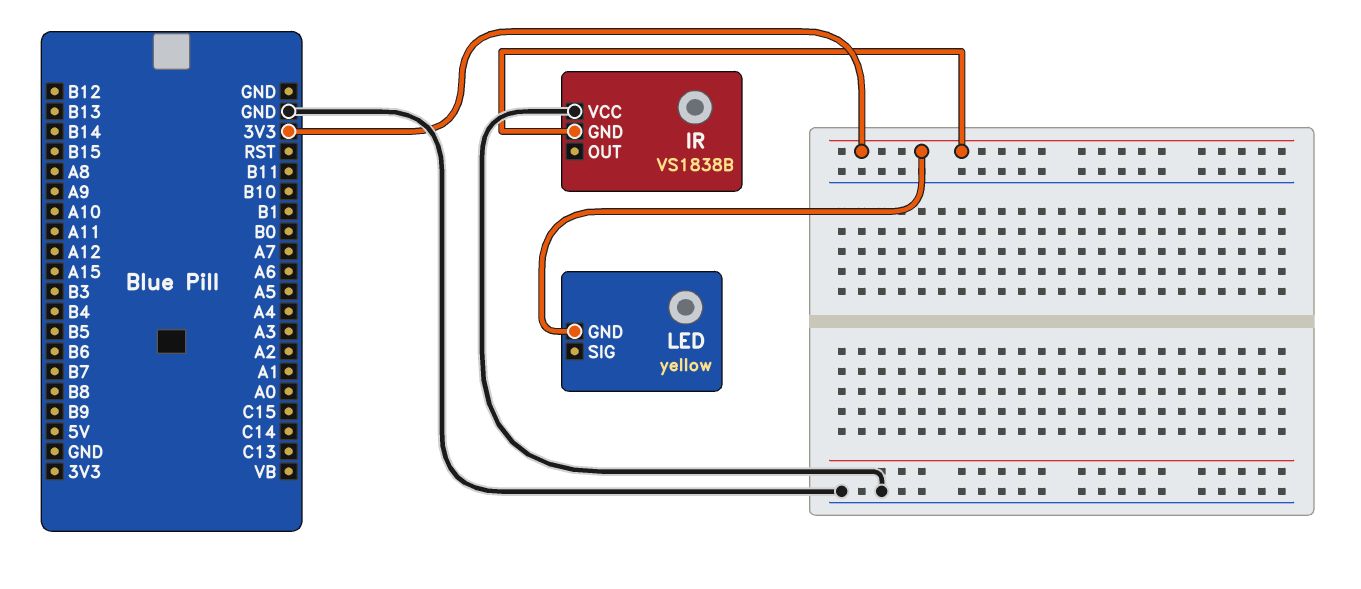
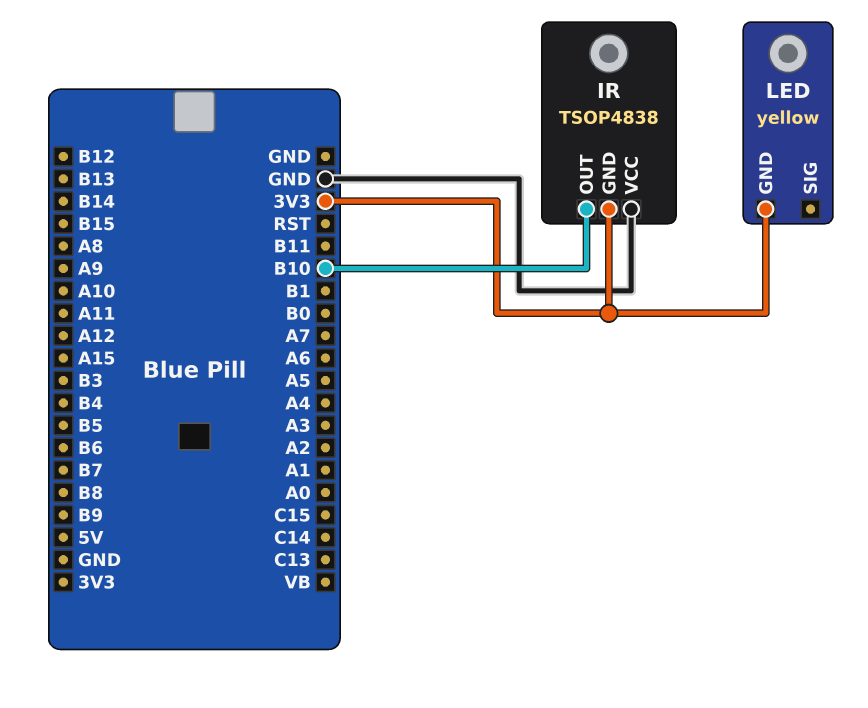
IR: VS1838B -> TSOP4838
IR pin OUT: none -> B10

